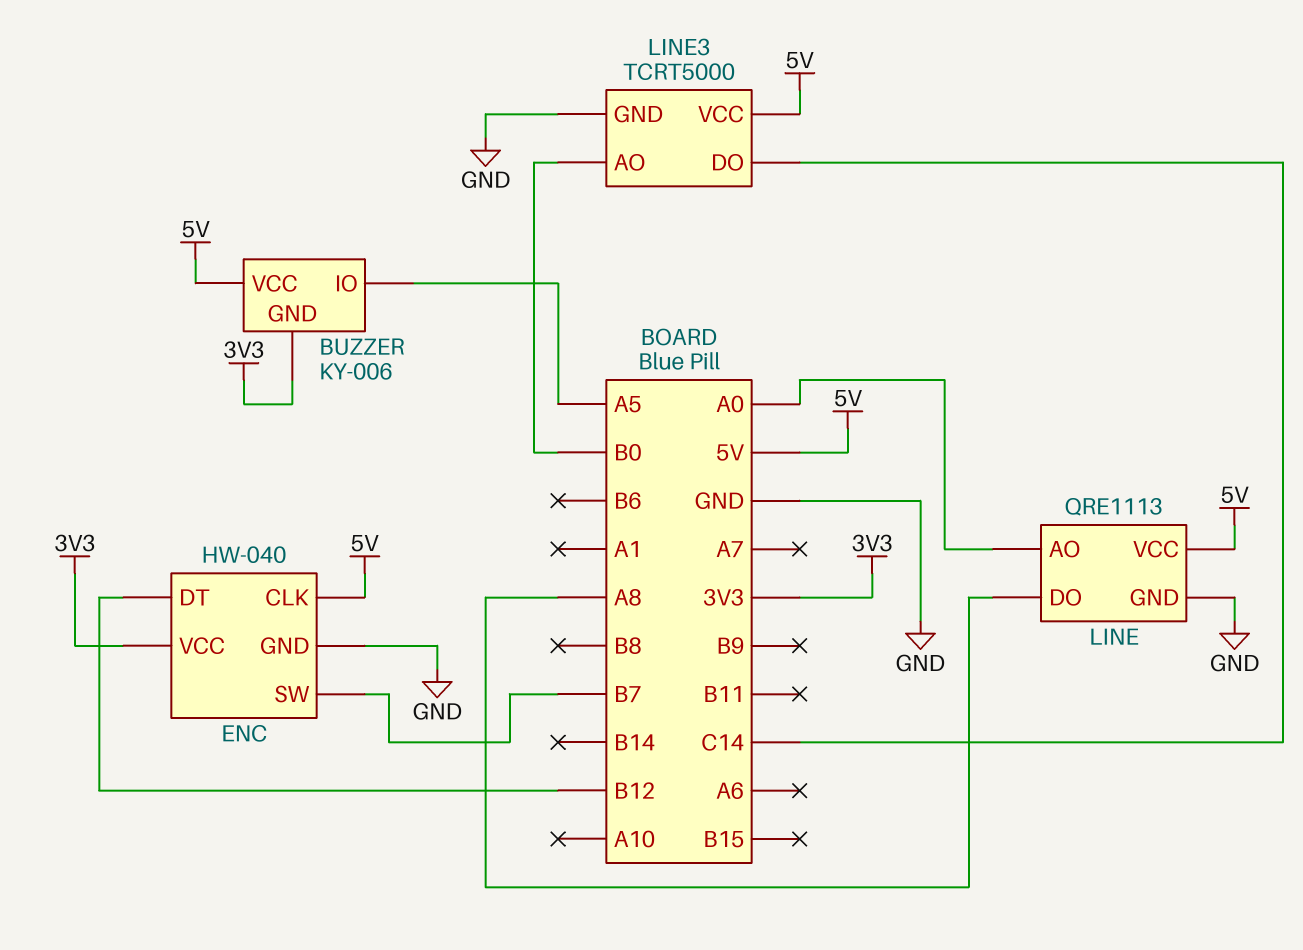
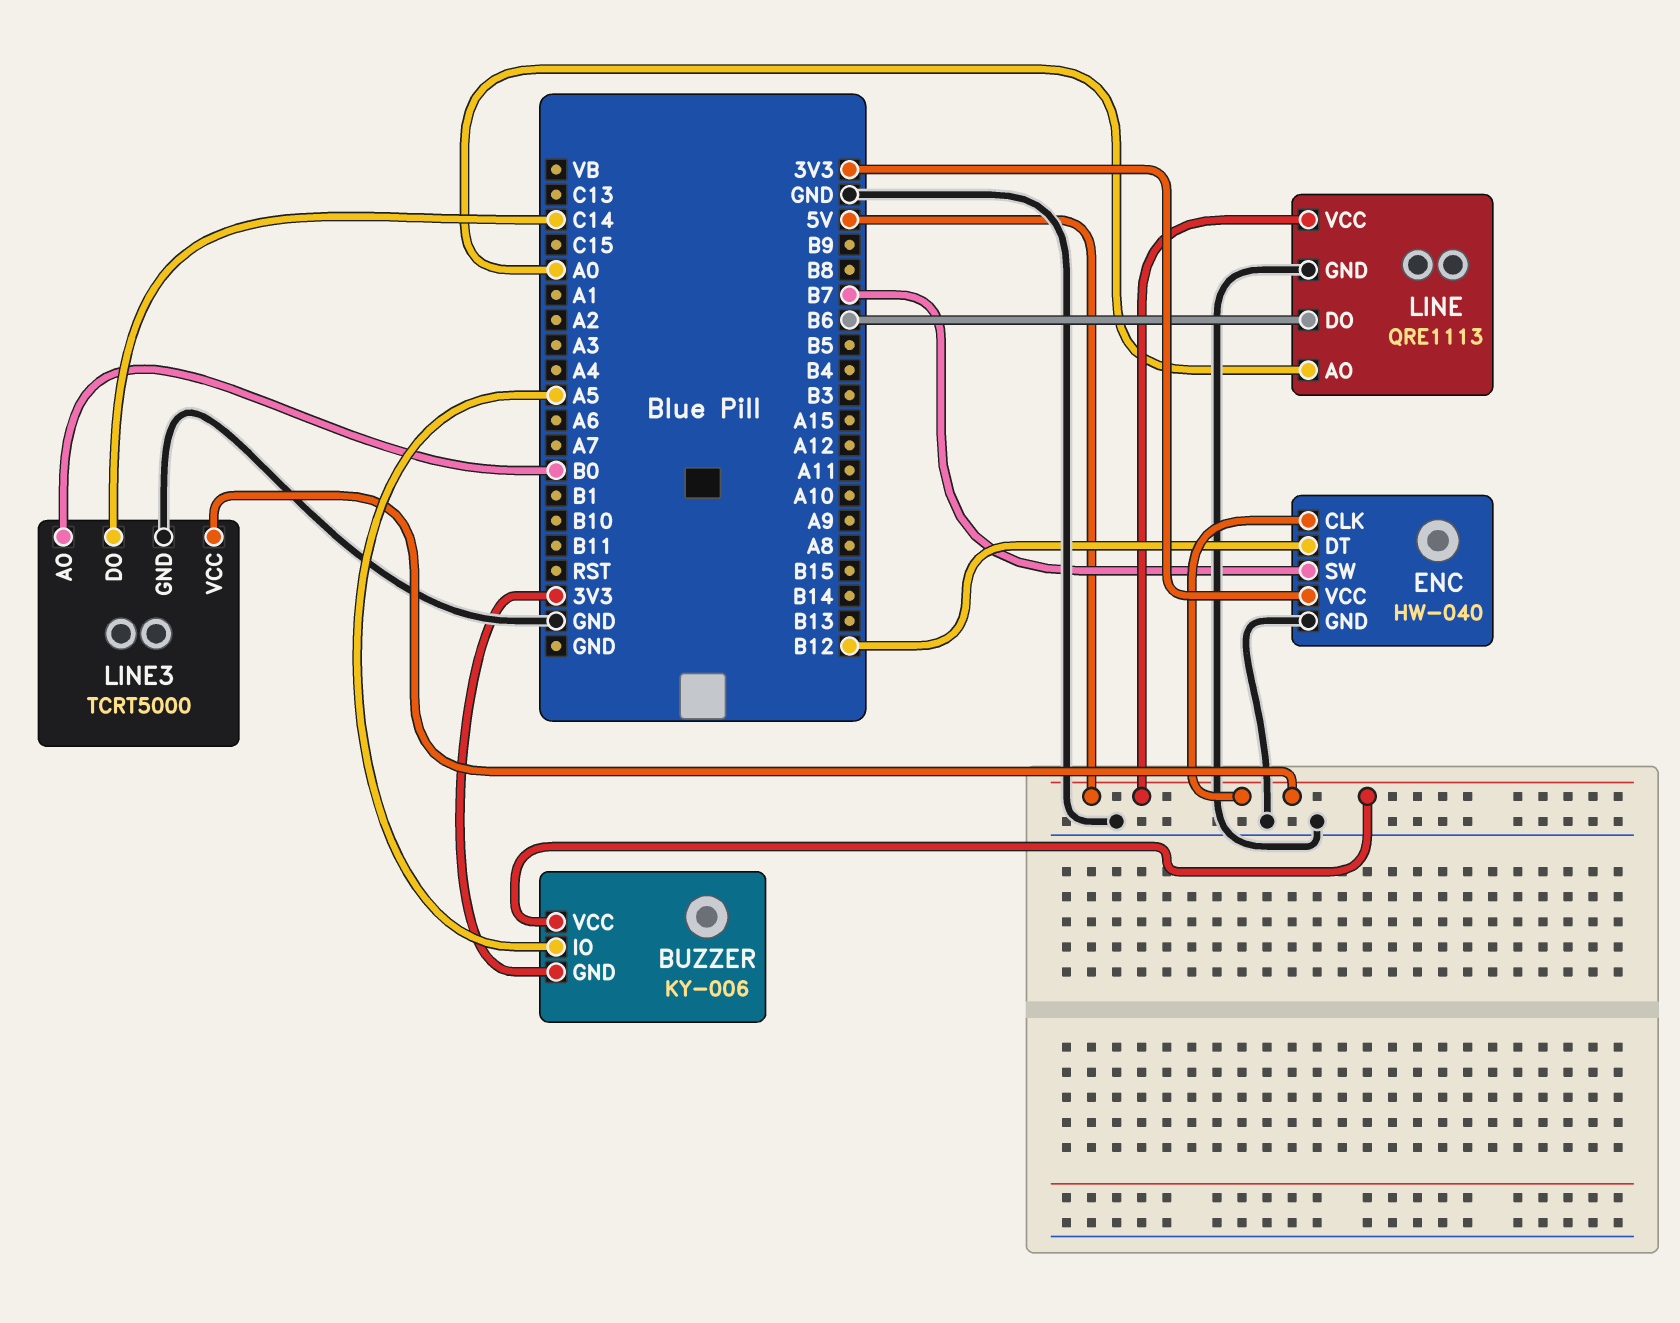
LINE pin DO: A8 -> B6

